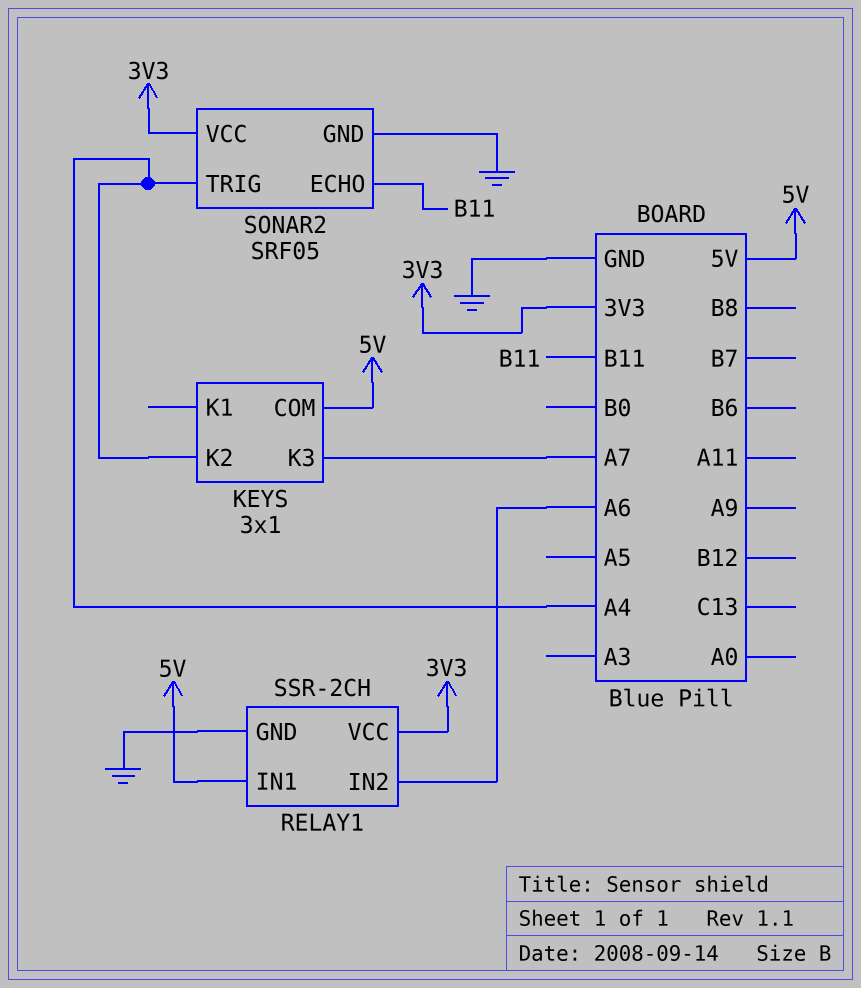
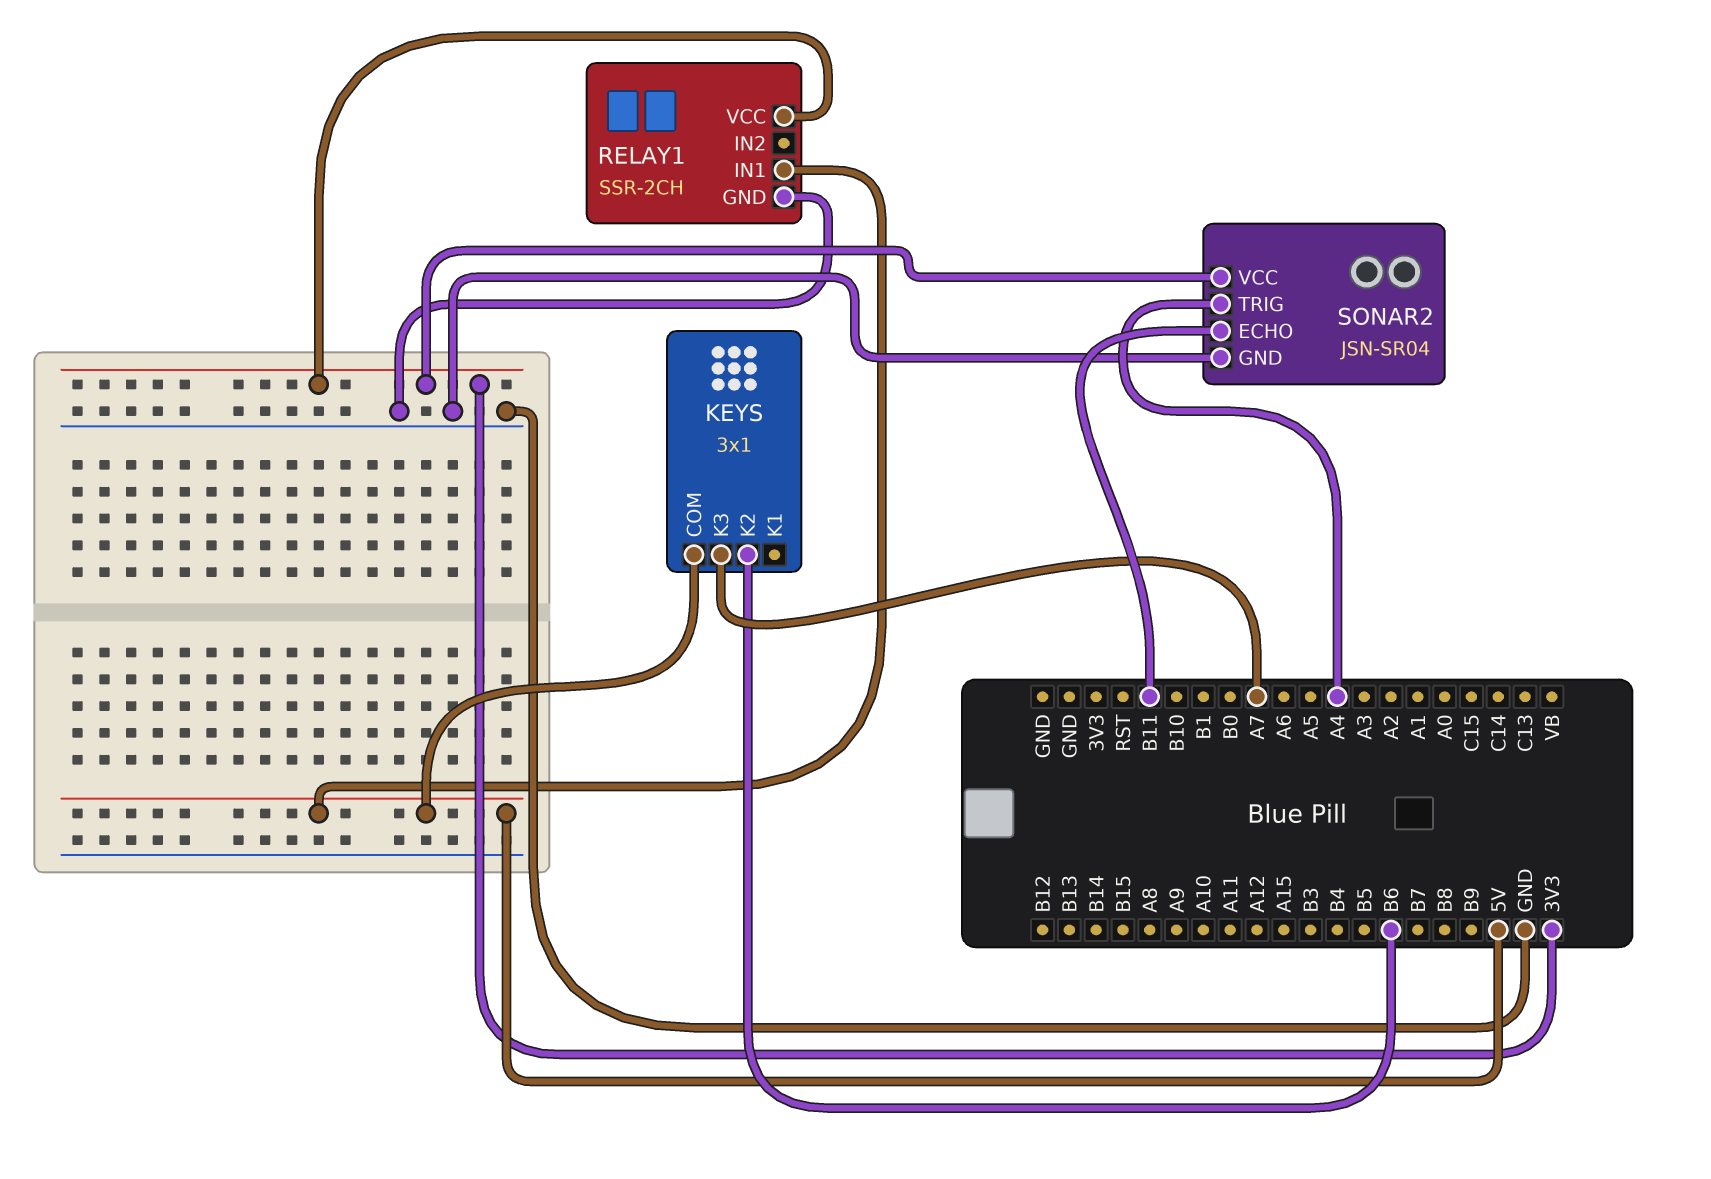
KEYS pin K2: A4 -> B6
RELAY1 pin IN2: A6 -> none
SONAR2: SRF05 -> JSN-SR04

